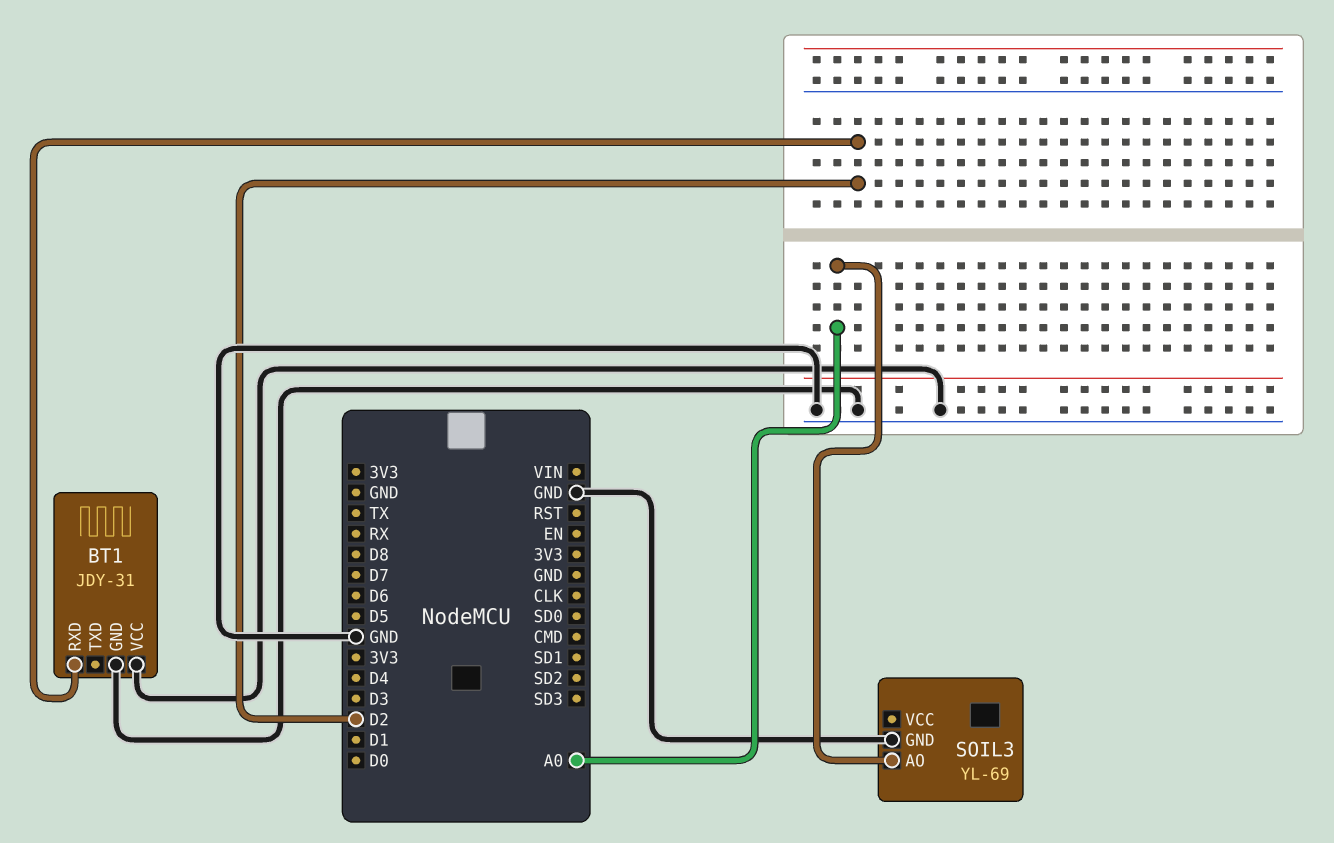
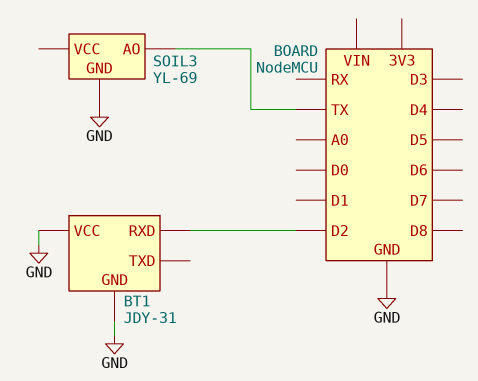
SOIL3 pin AO: A0 -> TX

